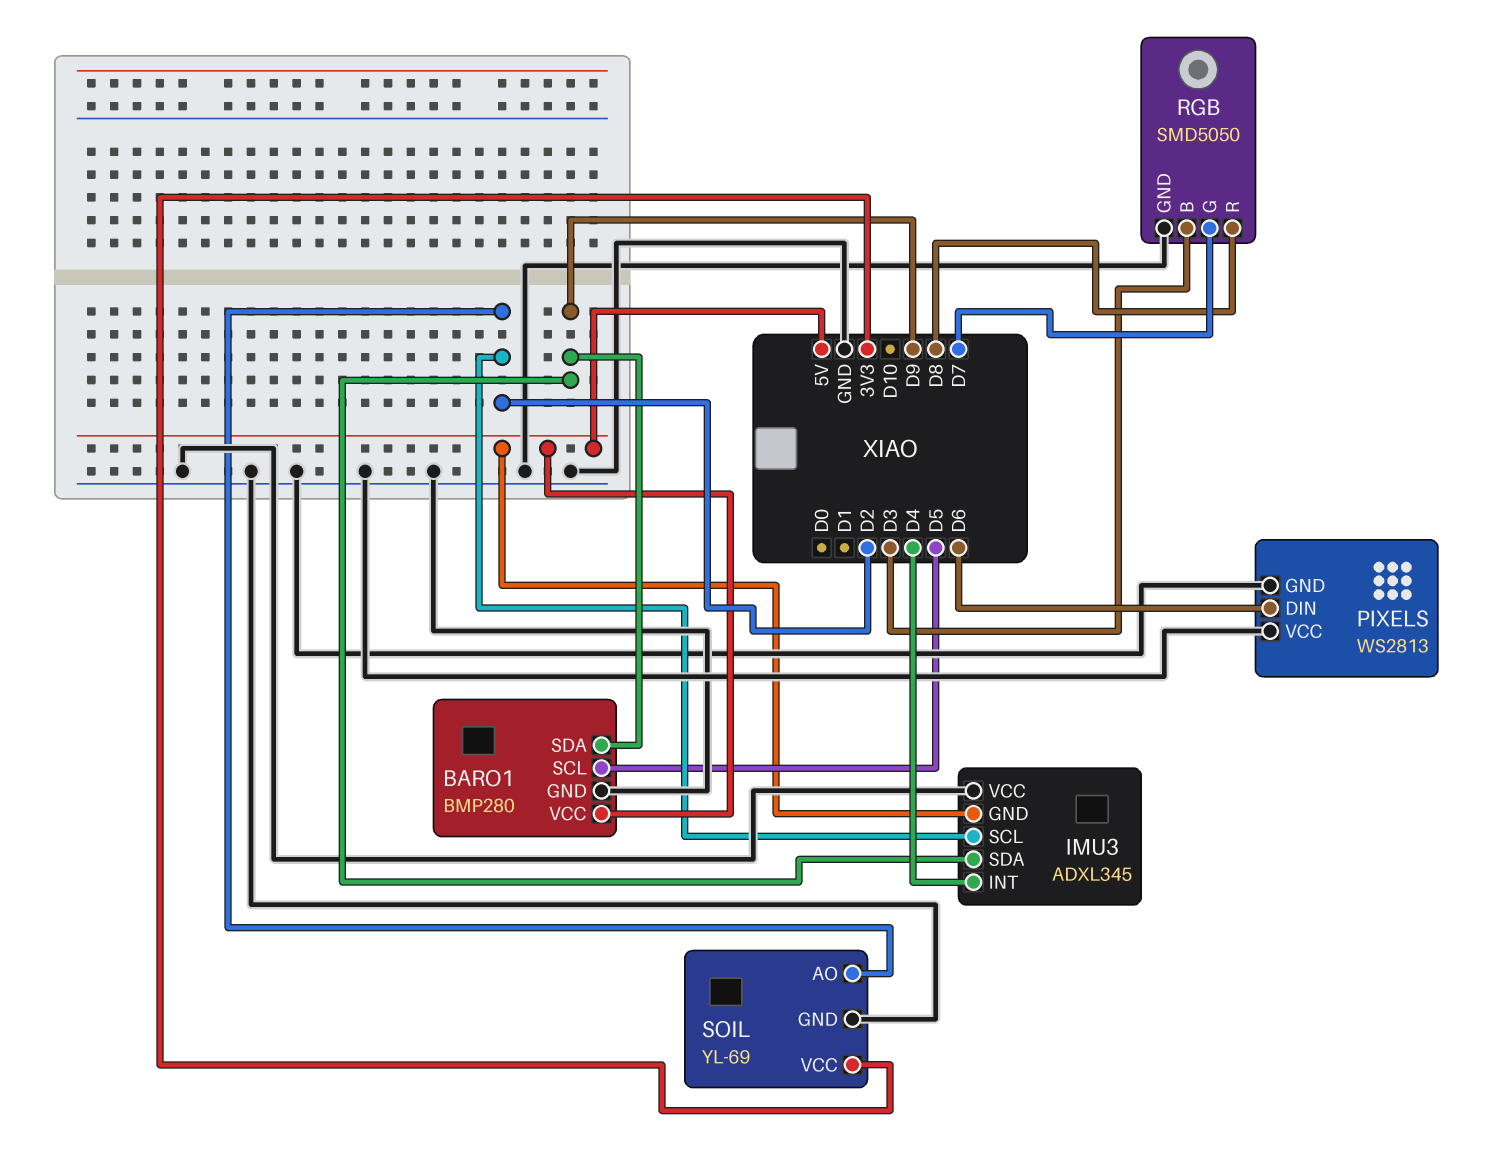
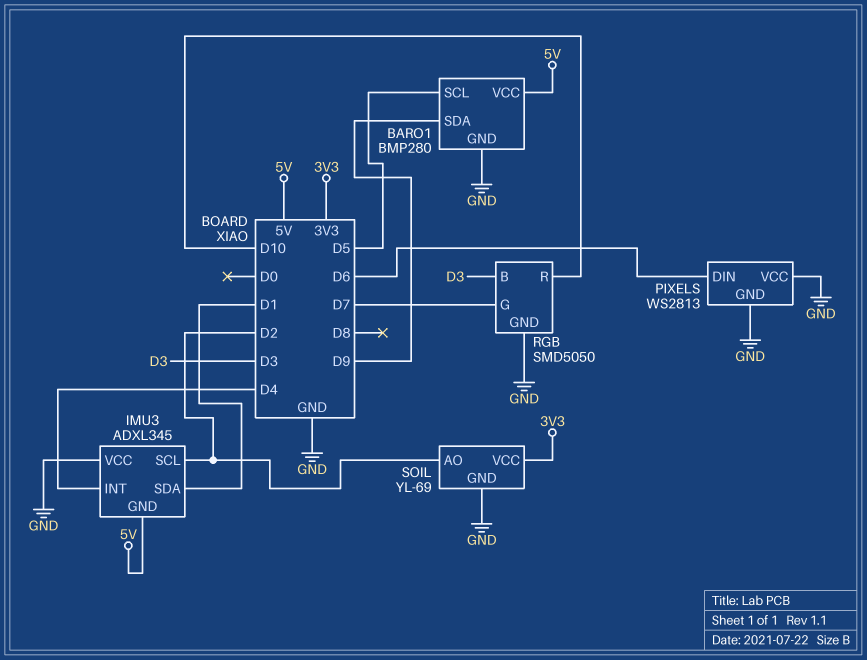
IMU3 pin SDA: D9 -> D1
RGB pin R: D8 -> D10

